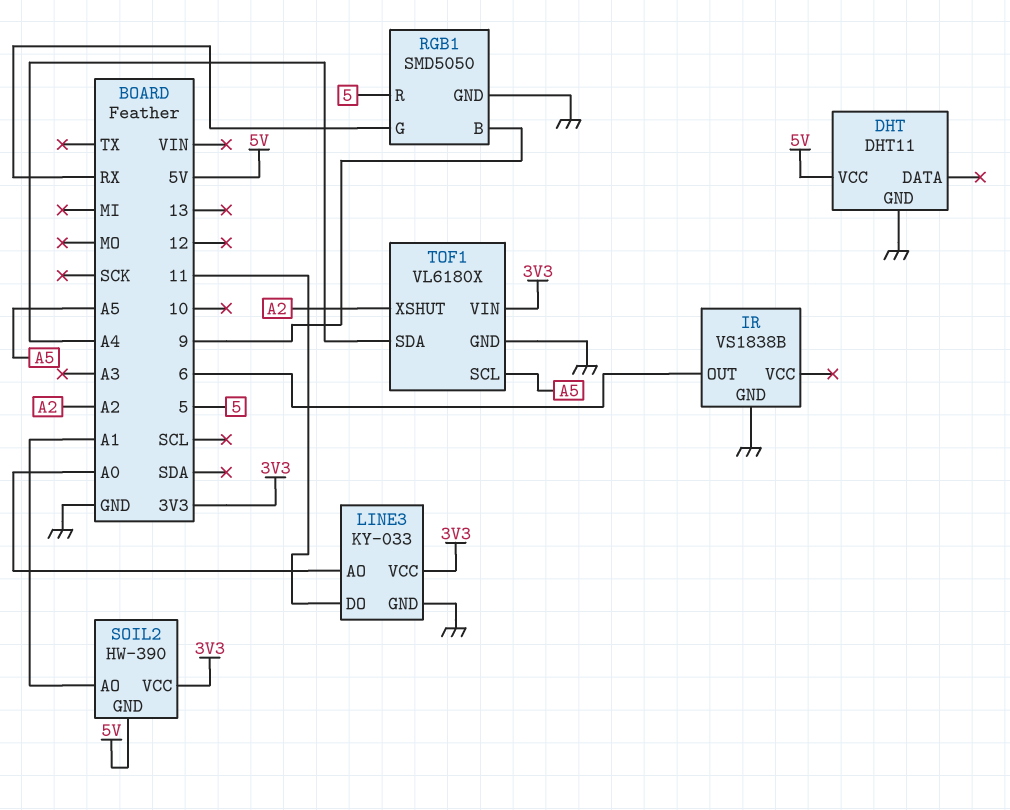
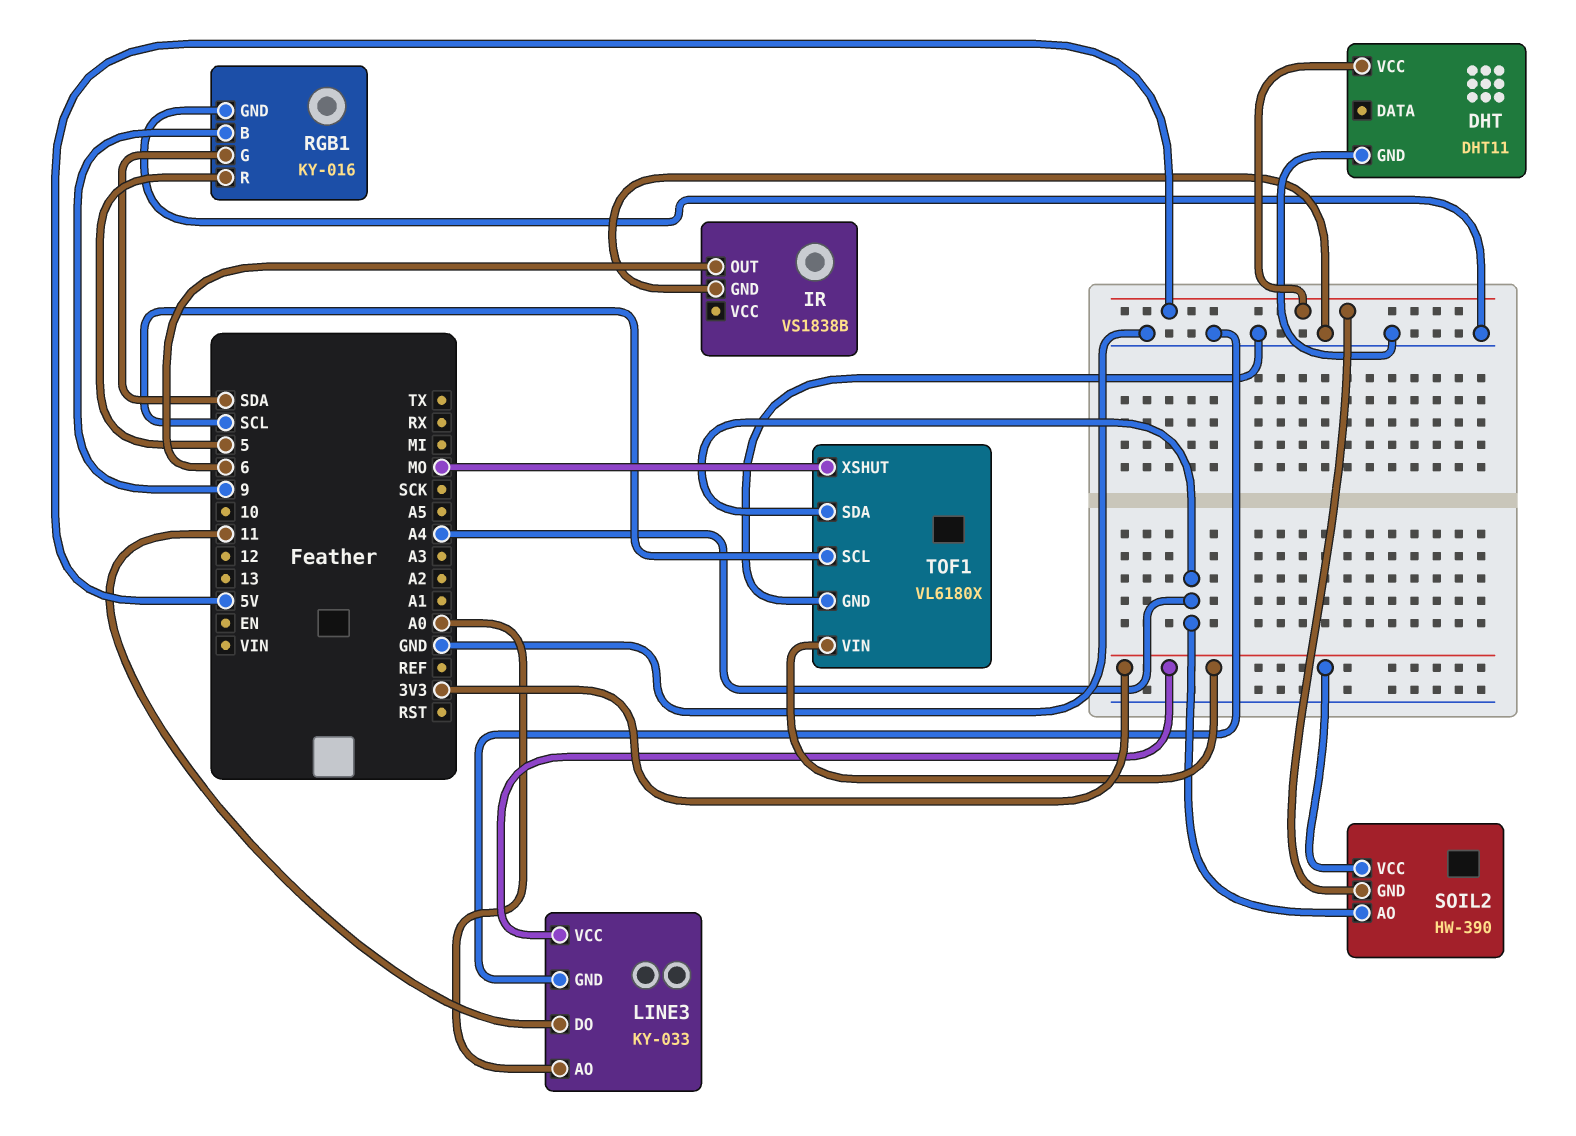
RGB1: SMD5050 -> KY-016
RGB1 pin G: RX -> SDA
SOIL2 pin AO: A1 -> A4
TOF1 pin SCL: A5 -> SCL
TOF1 pin XSHUT: A2 -> MO

